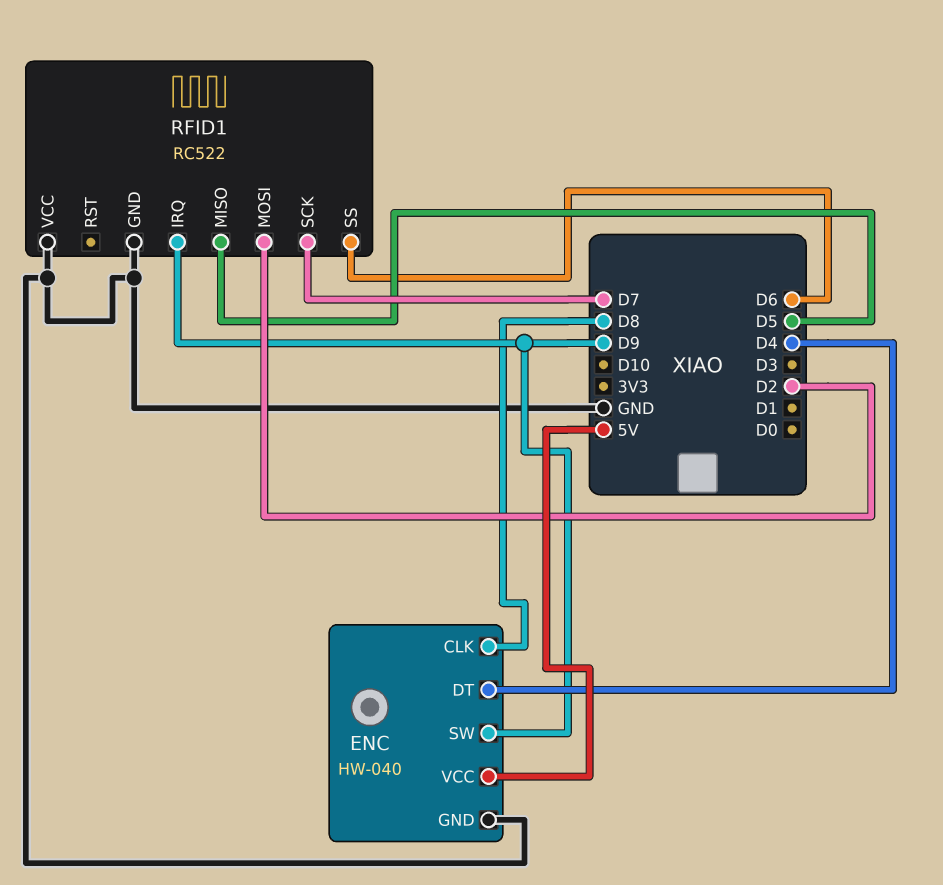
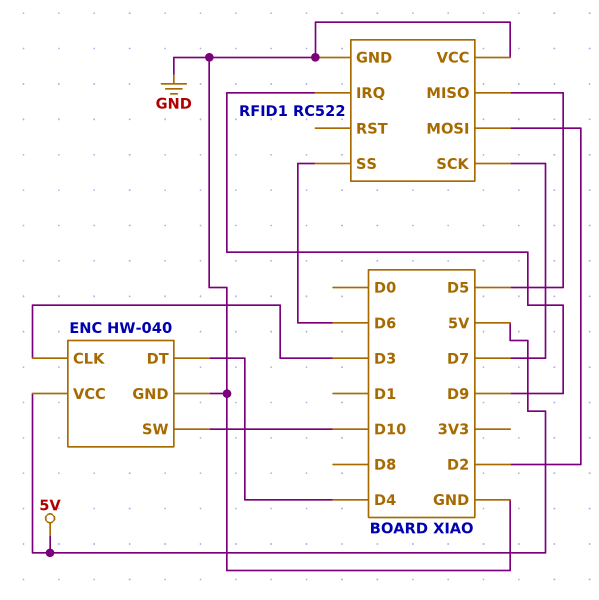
ENC pin CLK: D8 -> D3
ENC pin SW: D9 -> D10

